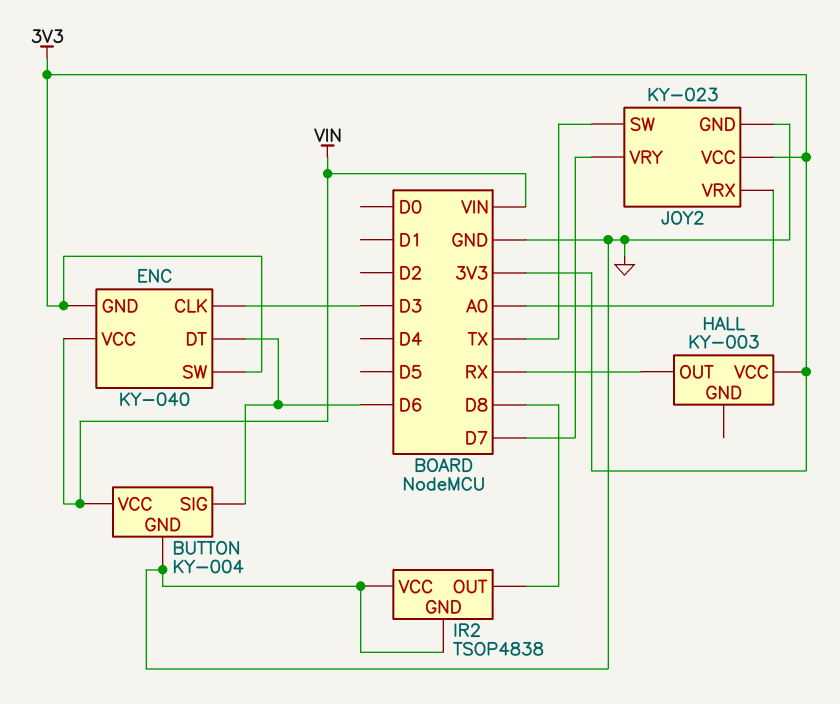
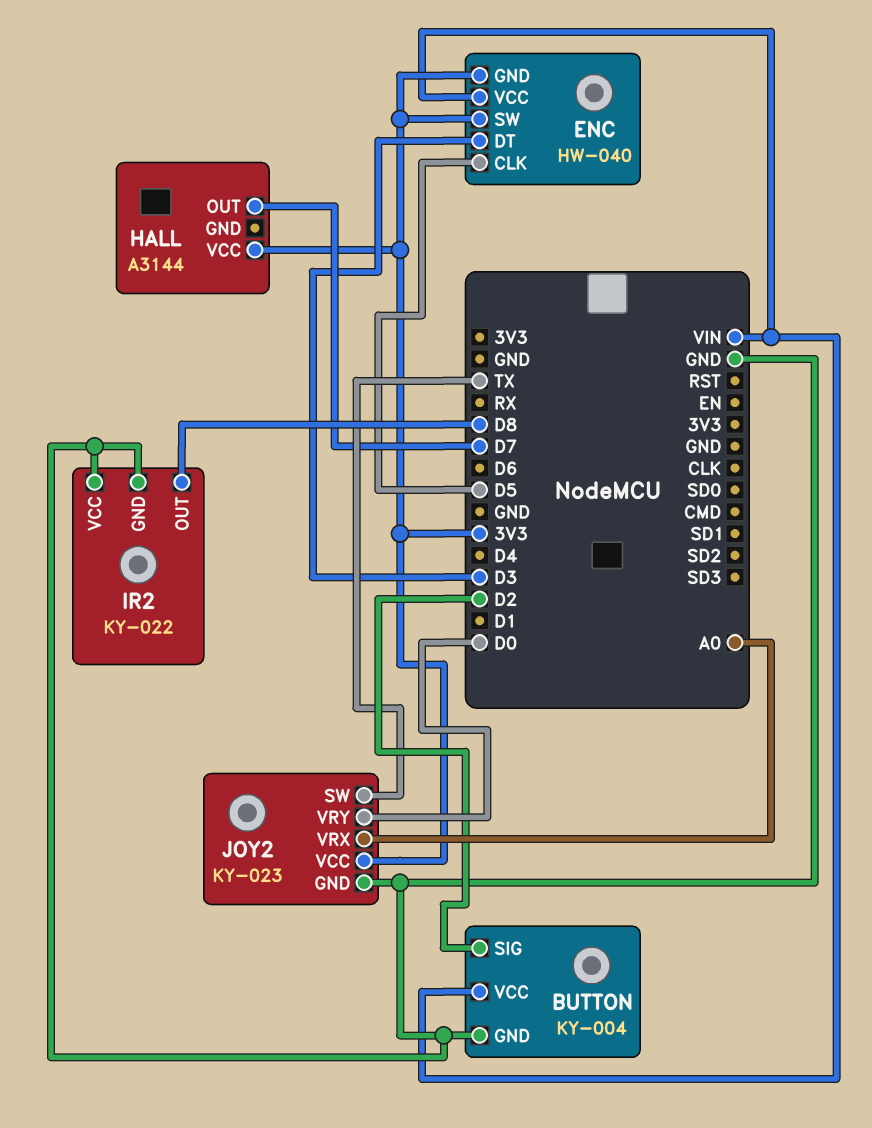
BUTTON pin SIG: D6 -> D2
ENC: KY-040 -> HW-040
ENC pin CLK: D3 -> D5
ENC pin DT: D6 -> D3
HALL: KY-003 -> A3144
HALL pin OUT: RX -> D7
IR2: TSOP4838 -> KY-022
JOY2 pin VRY: D7 -> D0

